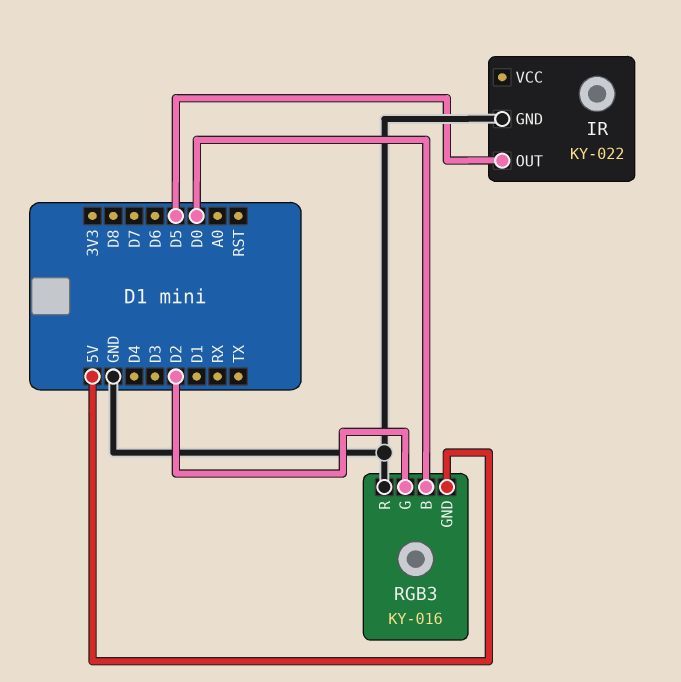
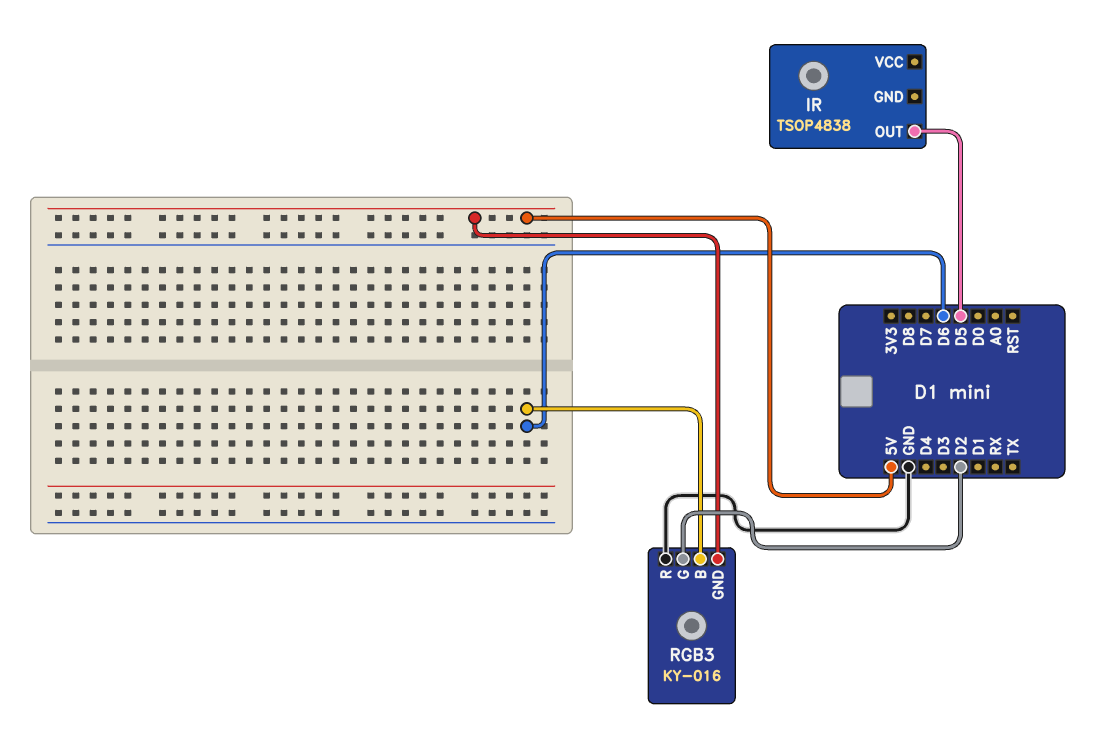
IR: KY-022 -> TSOP4838
IR pin GND: GND -> none
RGB3 pin B: D0 -> D6

